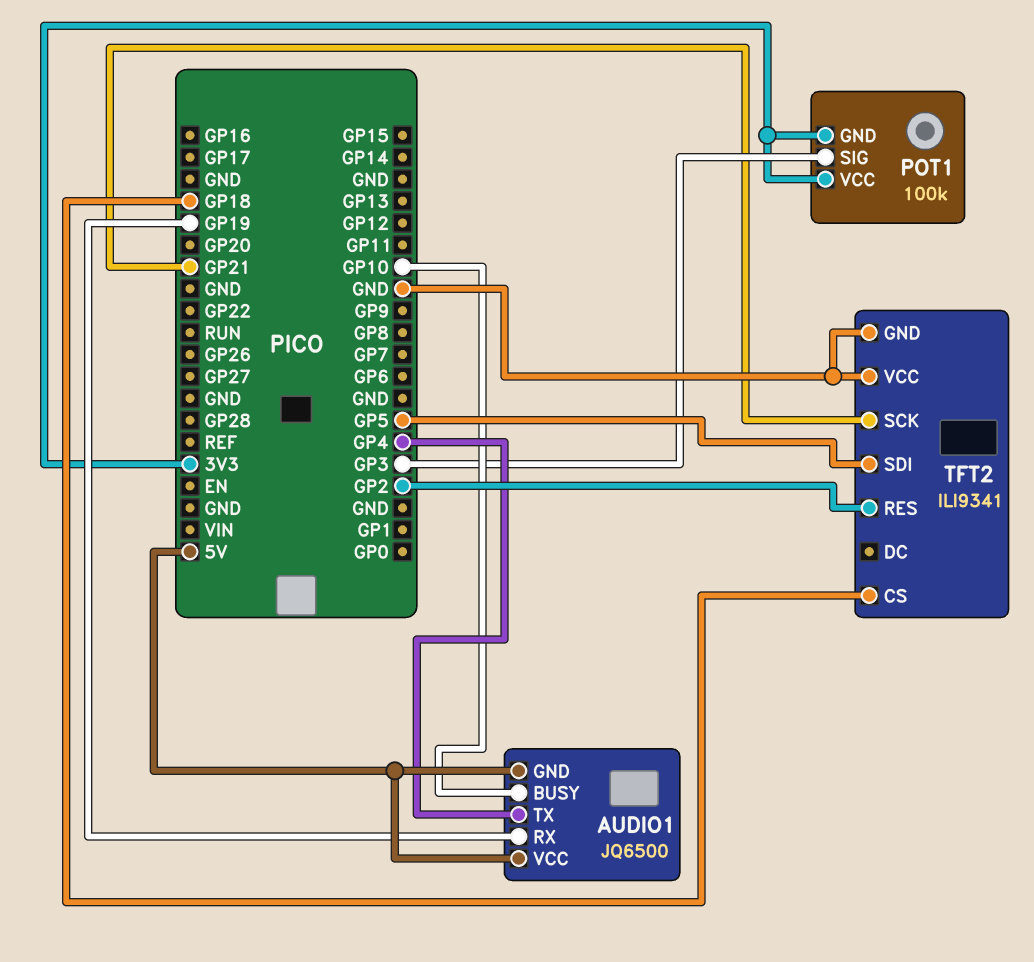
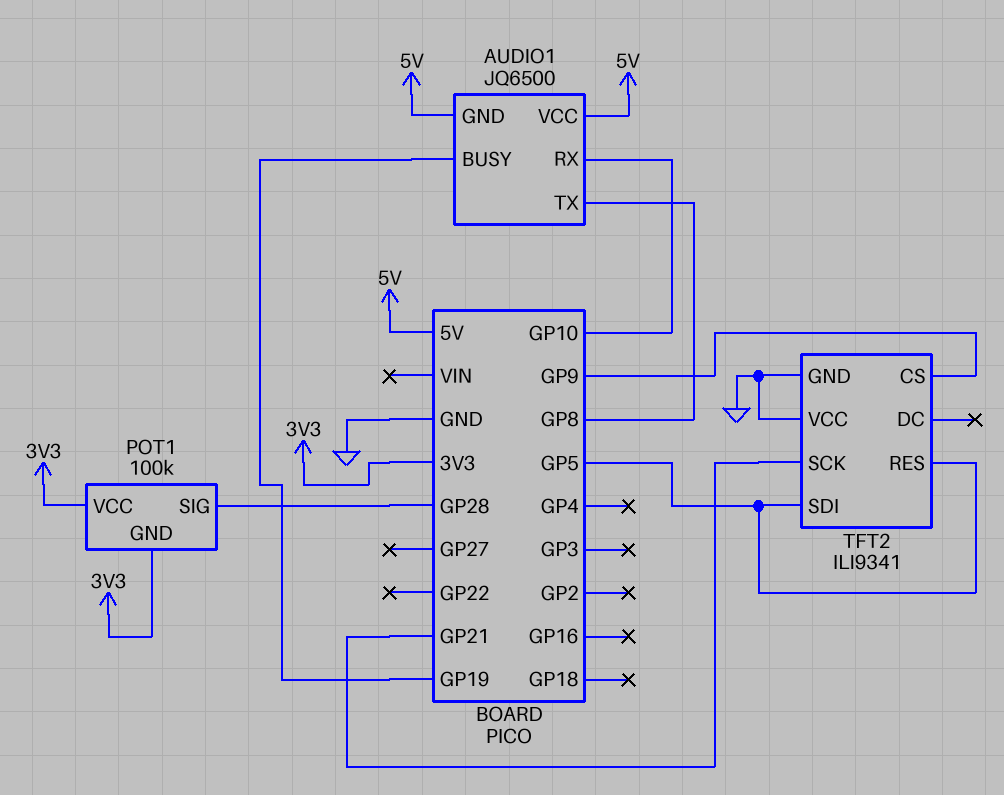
AUDIO1 pin BUSY: GP10 -> GP19
AUDIO1 pin RX: GP19 -> GP10
AUDIO1 pin TX: GP4 -> GP8
POT1 pin SIG: GP3 -> GP28
TFT2 pin CS: GP18 -> GP9
TFT2 pin RES: GP2 -> GP5

